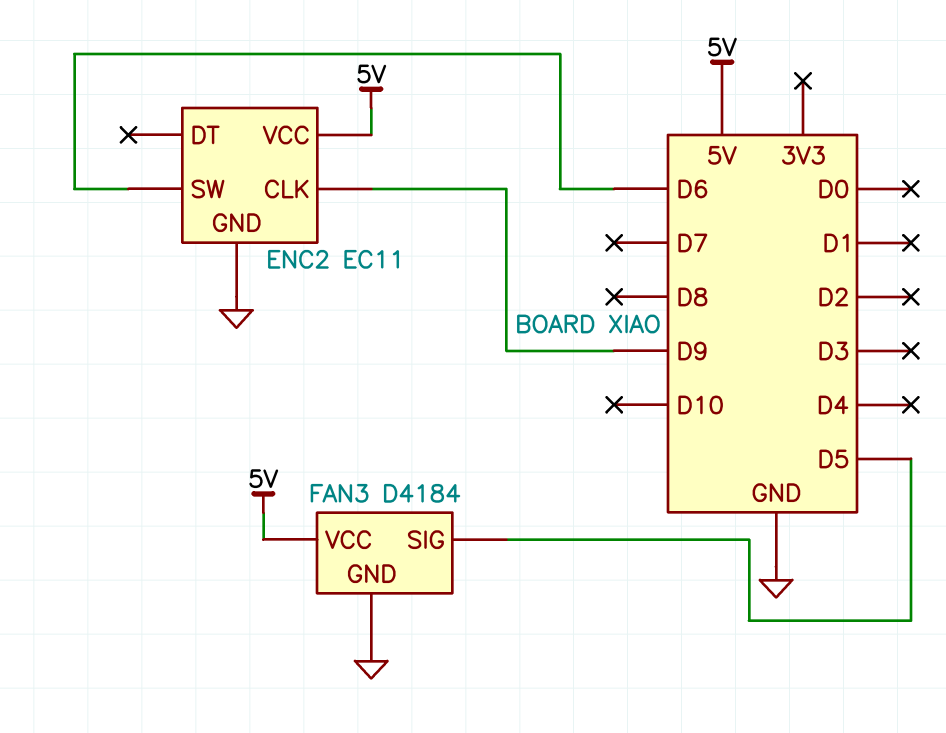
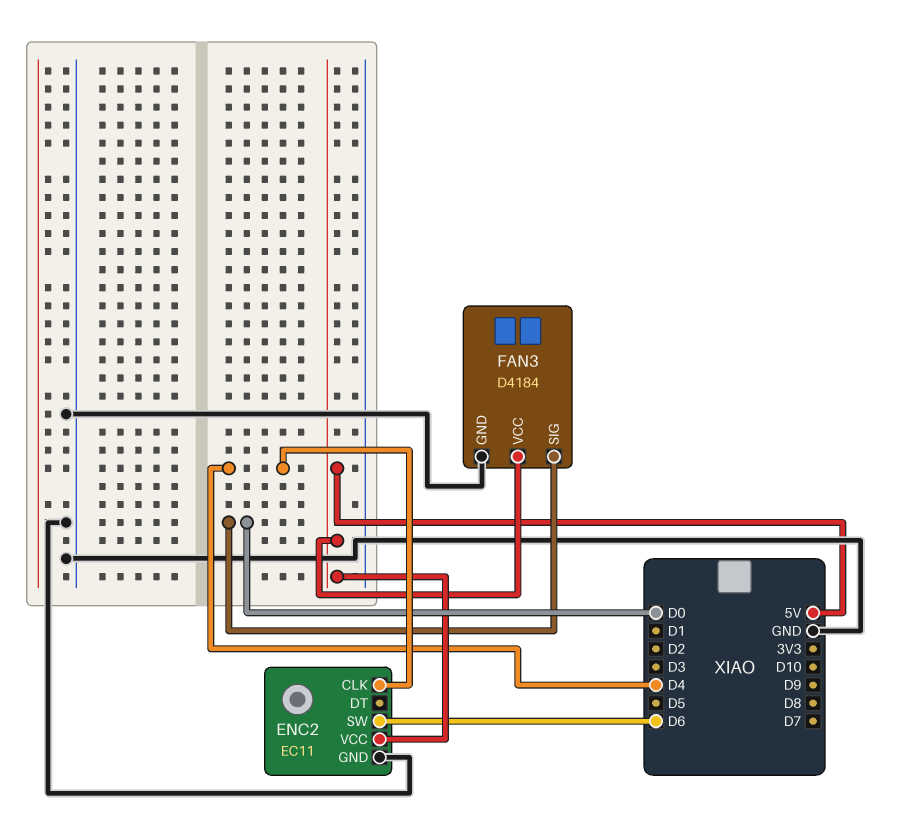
ENC2 pin CLK: D9 -> D4
FAN3 pin SIG: D5 -> D0

